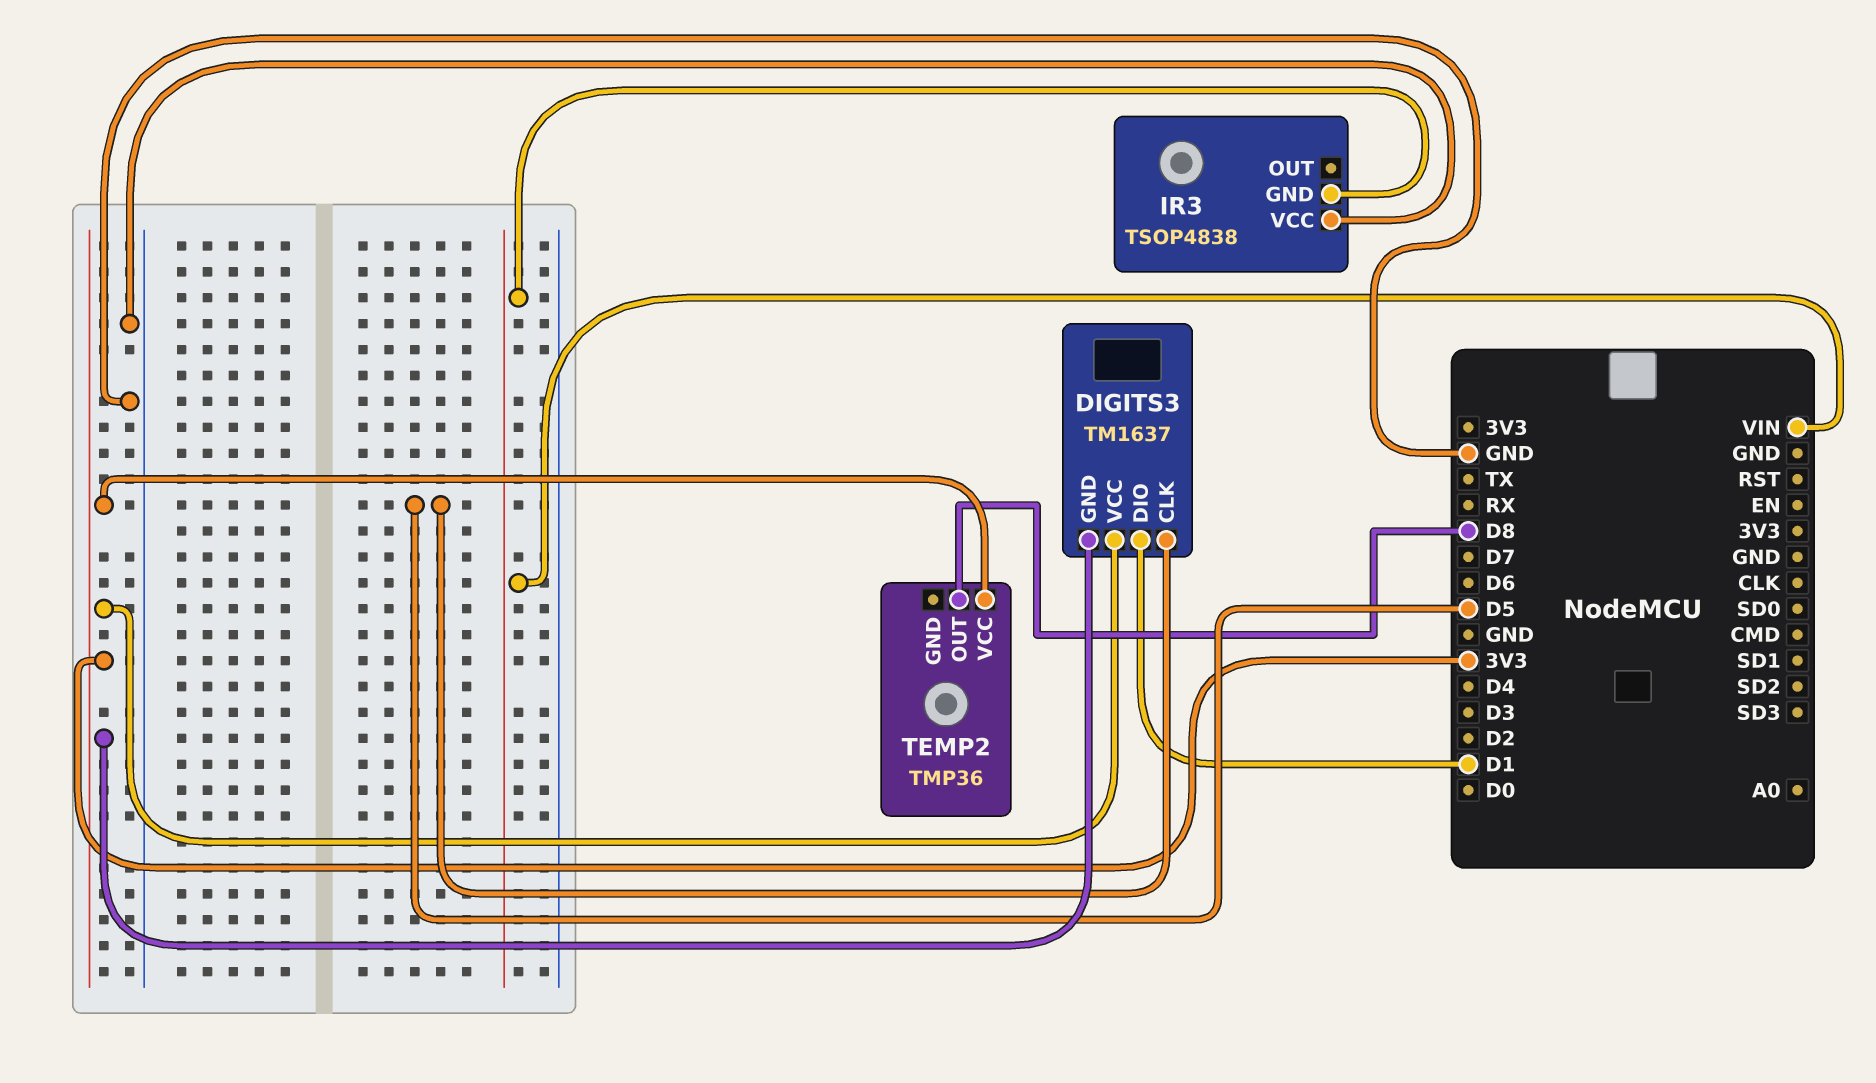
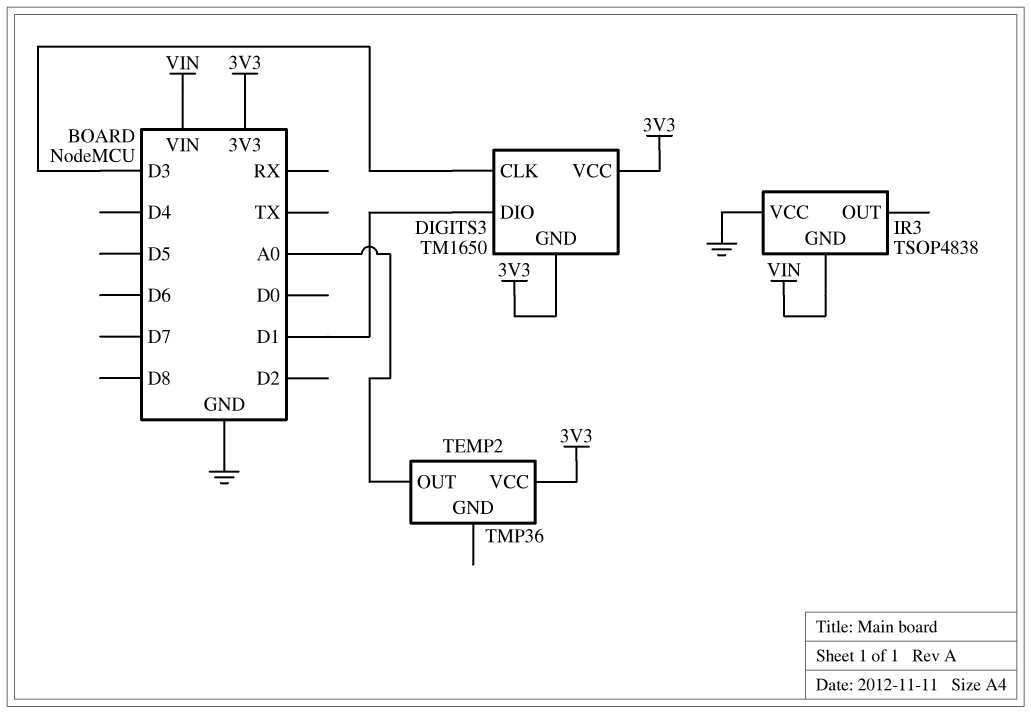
DIGITS3: TM1637 -> TM1650
DIGITS3 pin CLK: D5 -> D3
TEMP2 pin OUT: D8 -> A0

